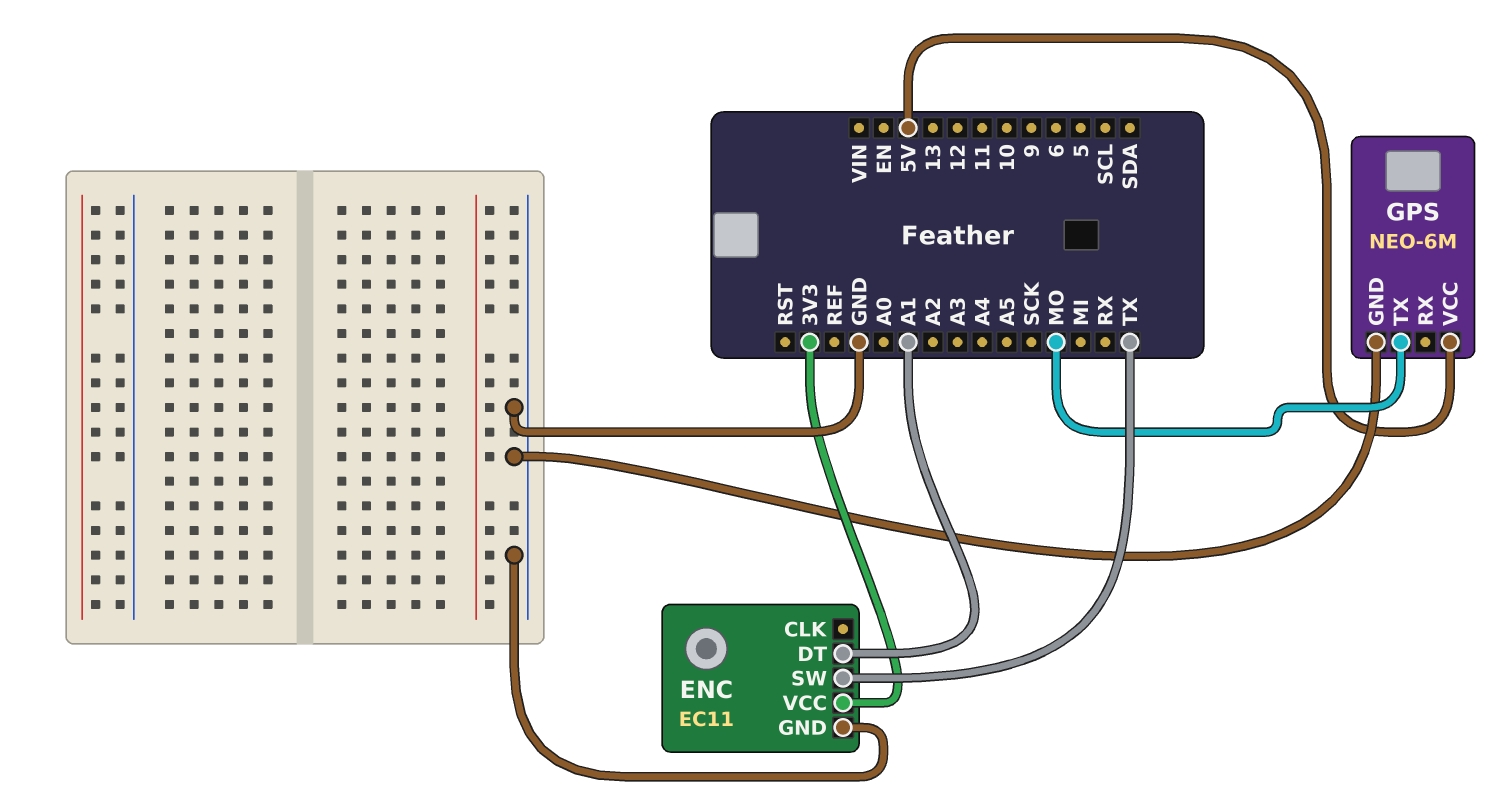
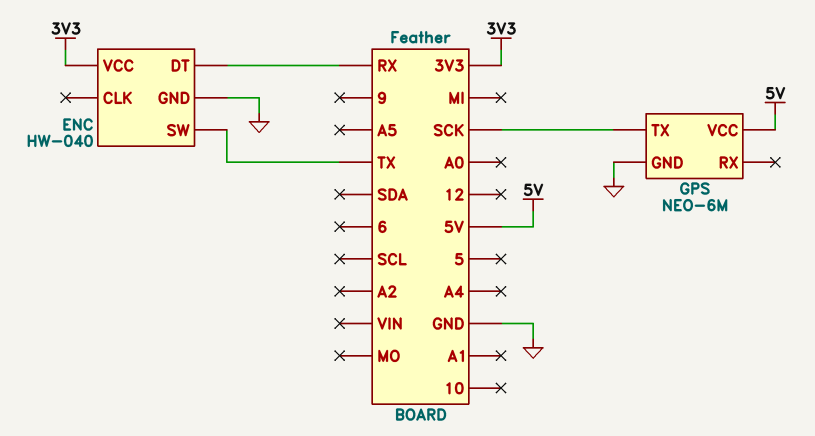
ENC: EC11 -> HW-040
ENC pin DT: A1 -> RX
GPS pin TX: MO -> SCK

